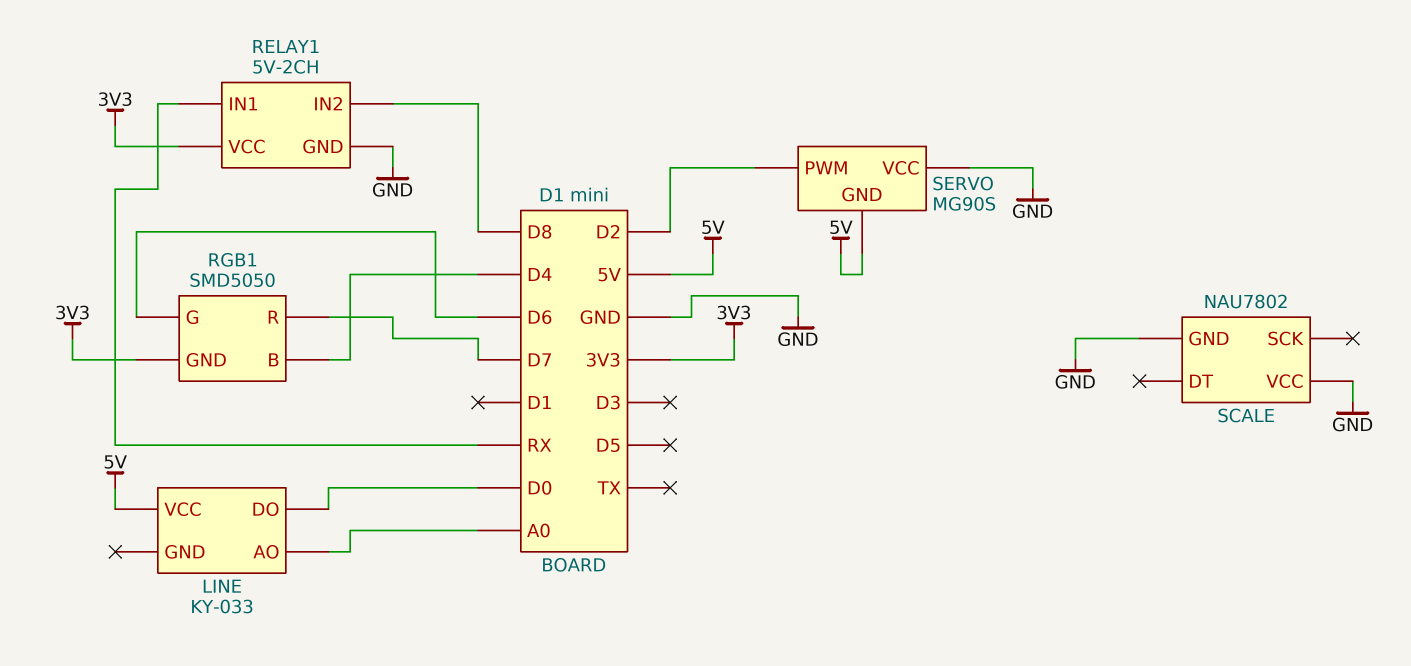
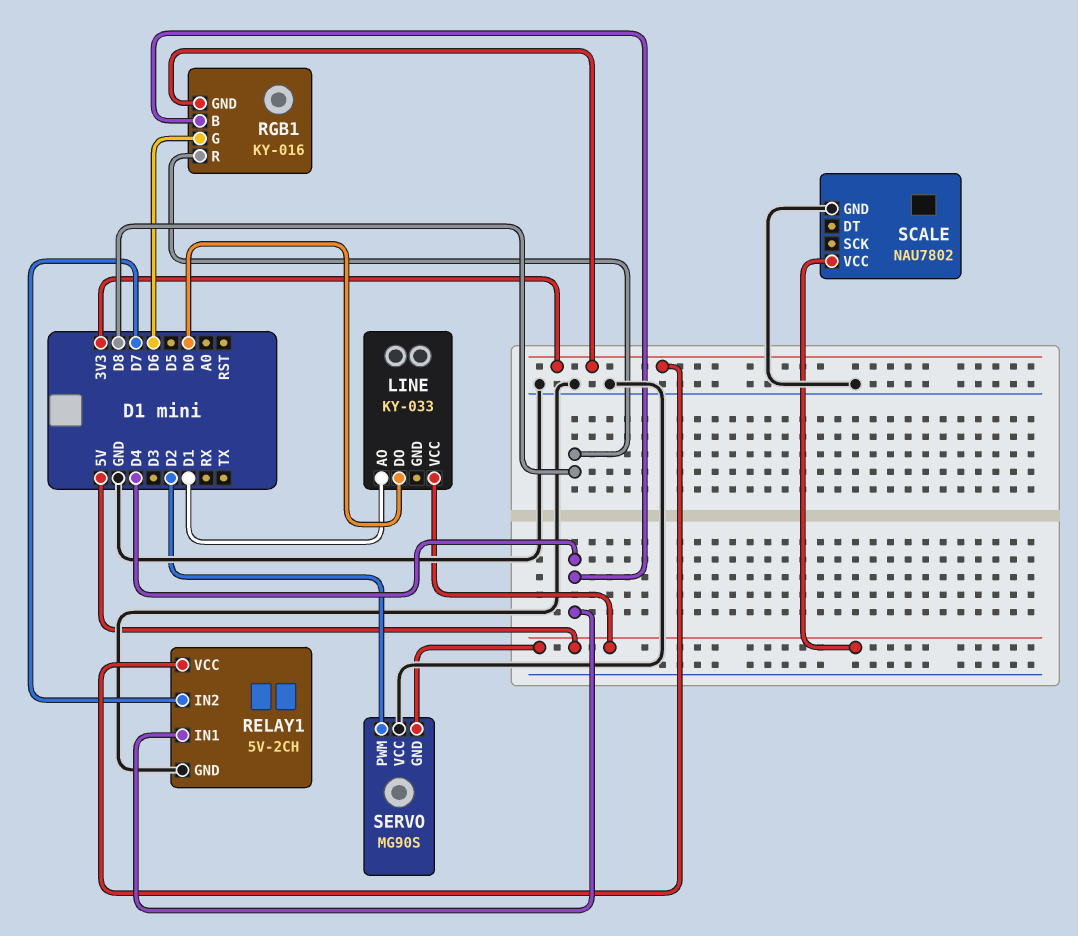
LINE pin AO: A0 -> D1
RELAY1 pin IN1: RX -> D4
RELAY1 pin IN2: D8 -> D7
RGB1: SMD5050 -> KY-016
RGB1 pin R: D7 -> D8
SCALE pin VCC: GND -> 5V

